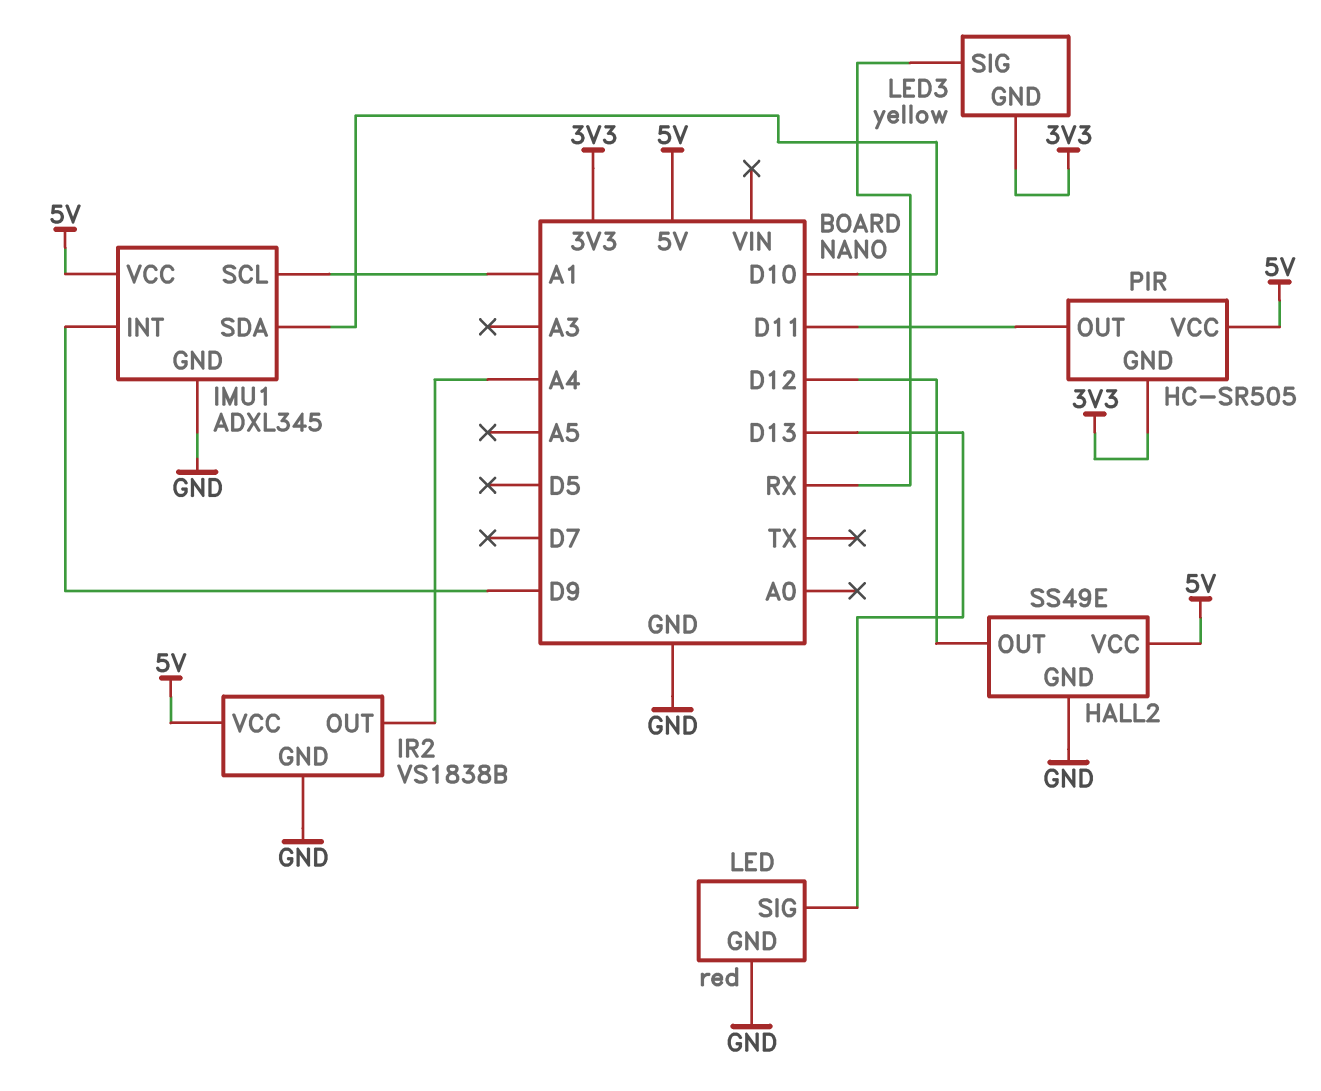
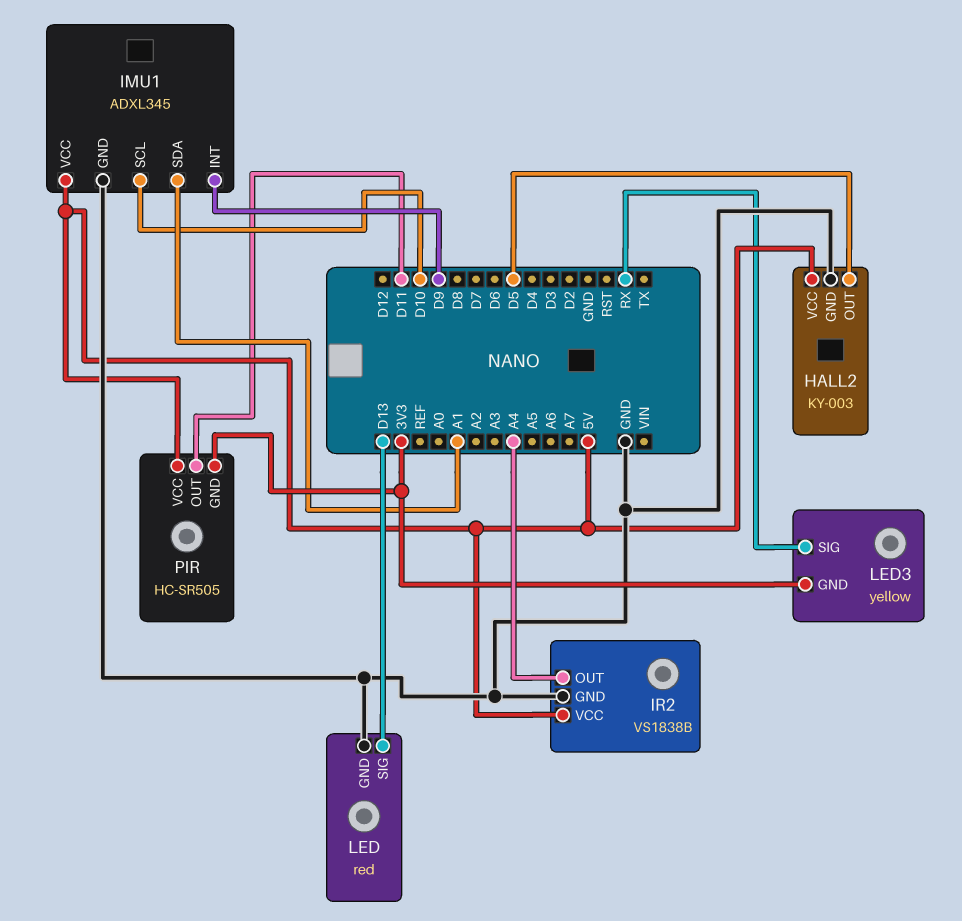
HALL2: SS49E -> KY-003
HALL2 pin OUT: D12 -> D5
IMU1 pin SCL: A1 -> D10
IMU1 pin SDA: D10 -> A1

